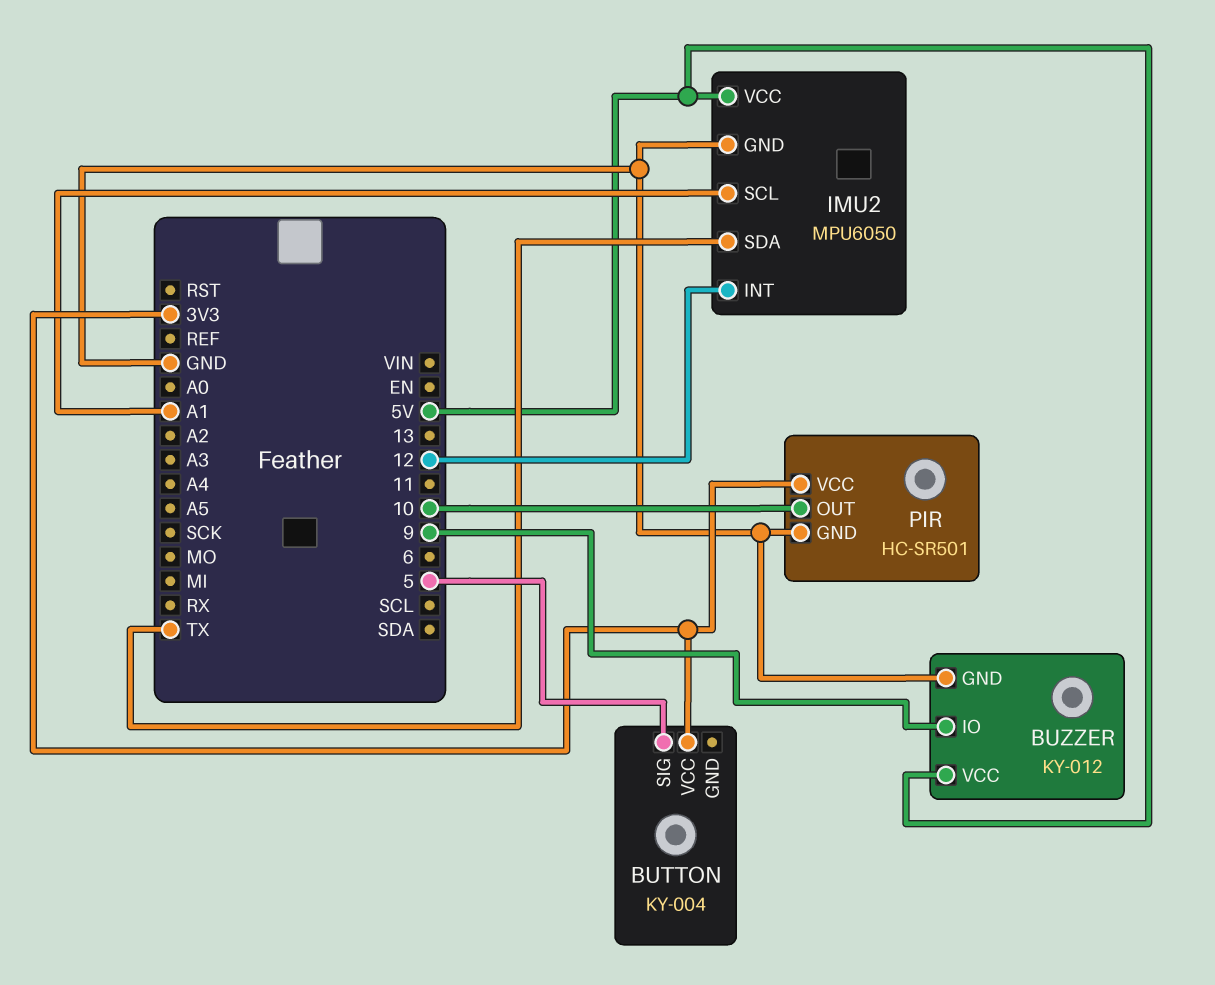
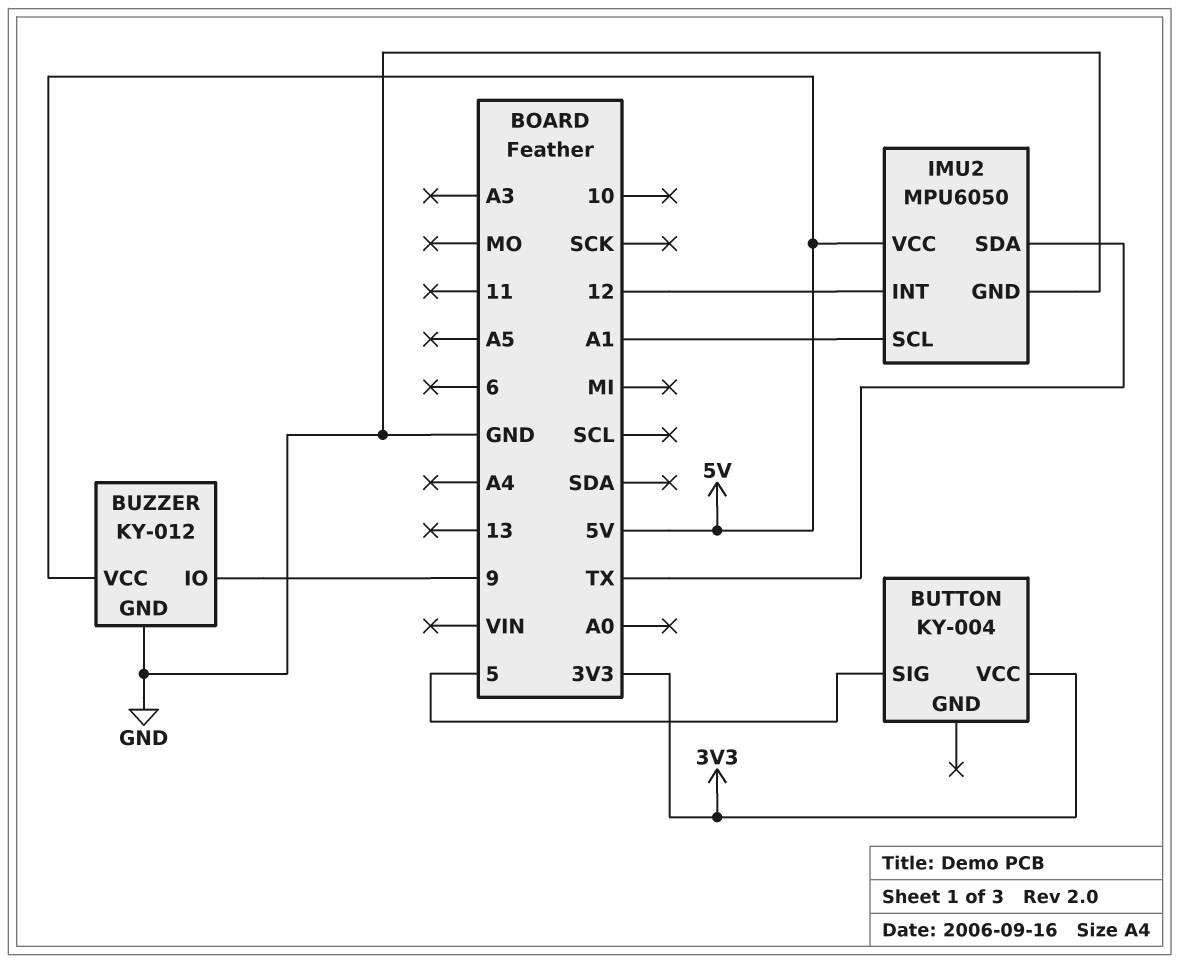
PIR: HC-SR501 -> none
PIR pin GND: GND -> none
PIR pin OUT: 10 -> none
PIR pin VCC: 3V3 -> none

